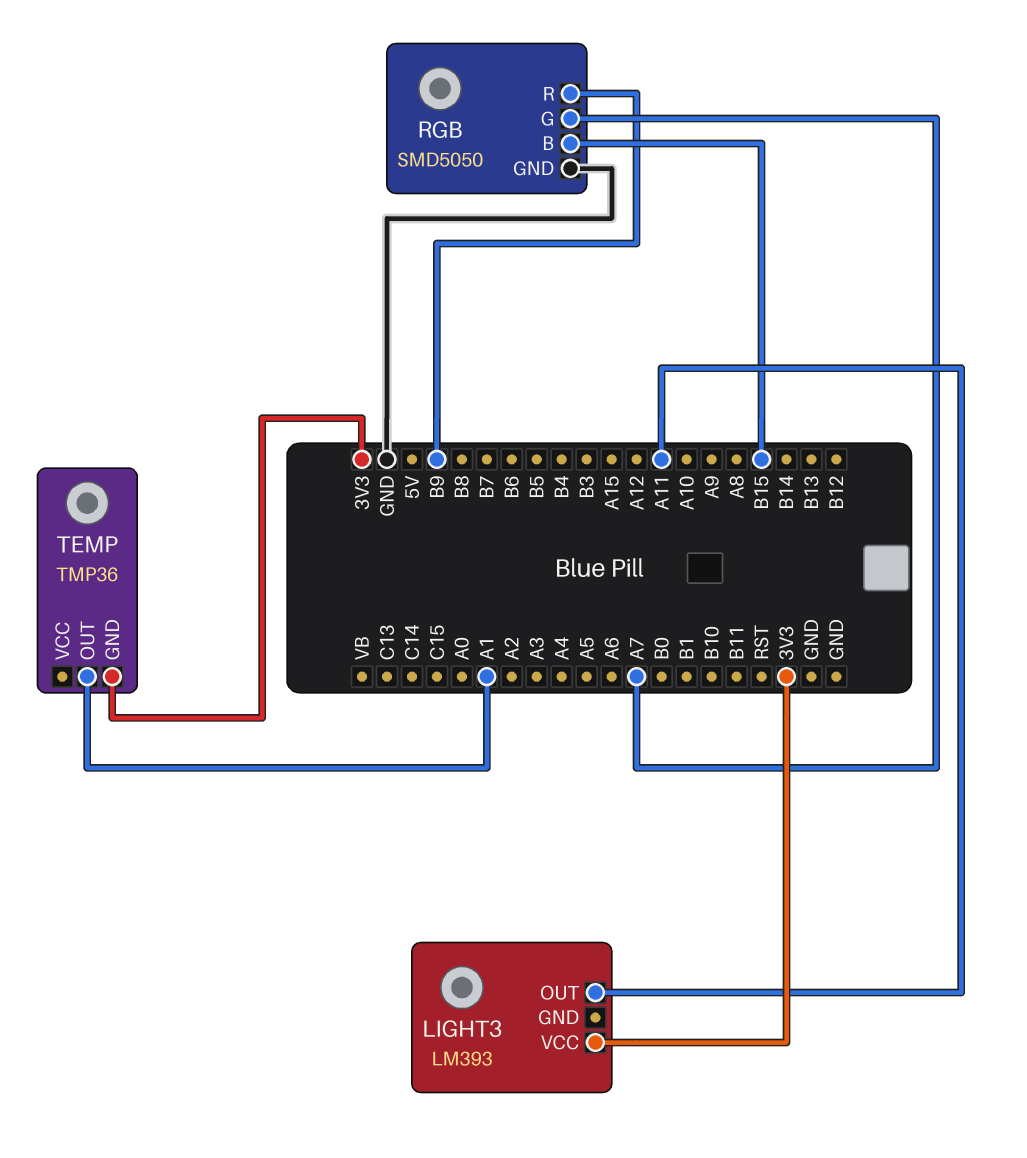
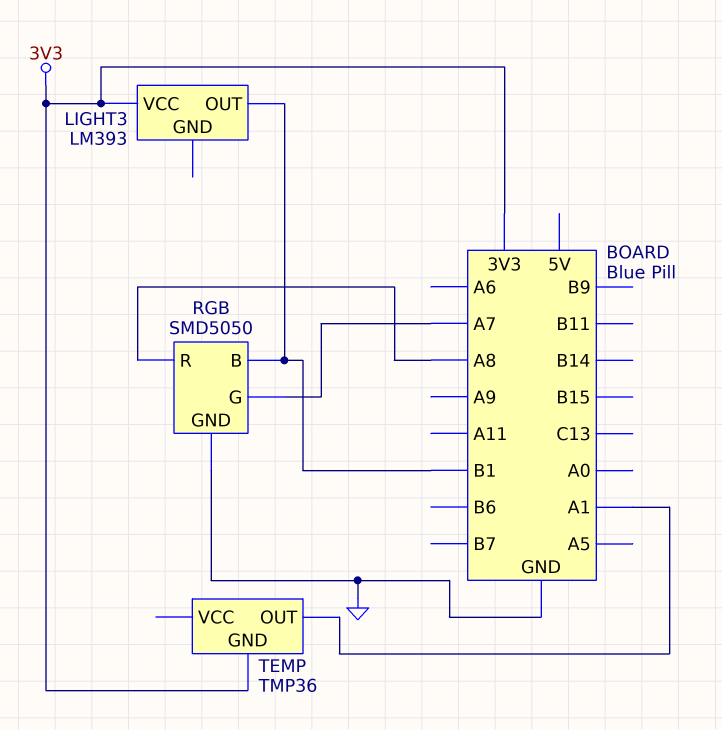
LIGHT3 pin OUT: A11 -> B1
RGB pin B: B15 -> B1
RGB pin R: B9 -> A8

